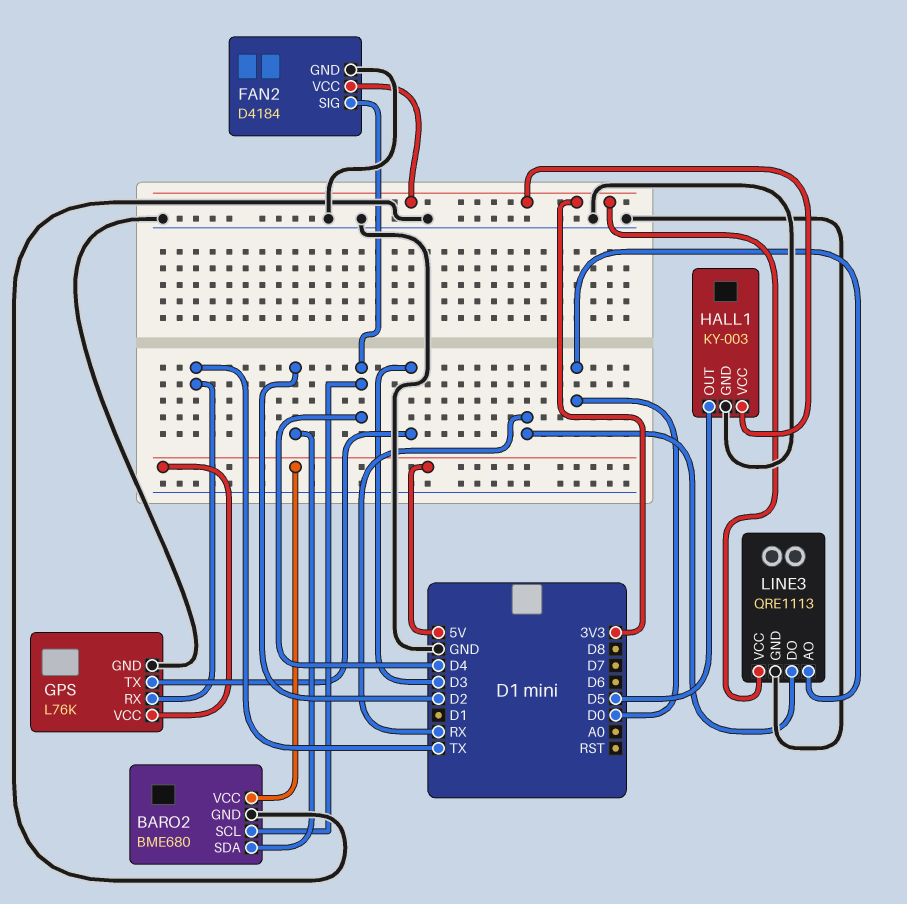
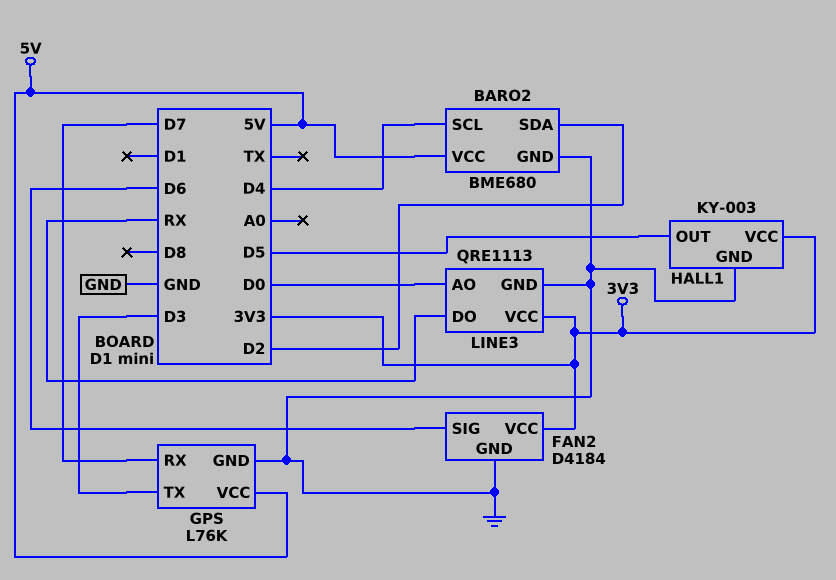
FAN2 pin SIG: D4 -> D6
GPS pin RX: TX -> D7

